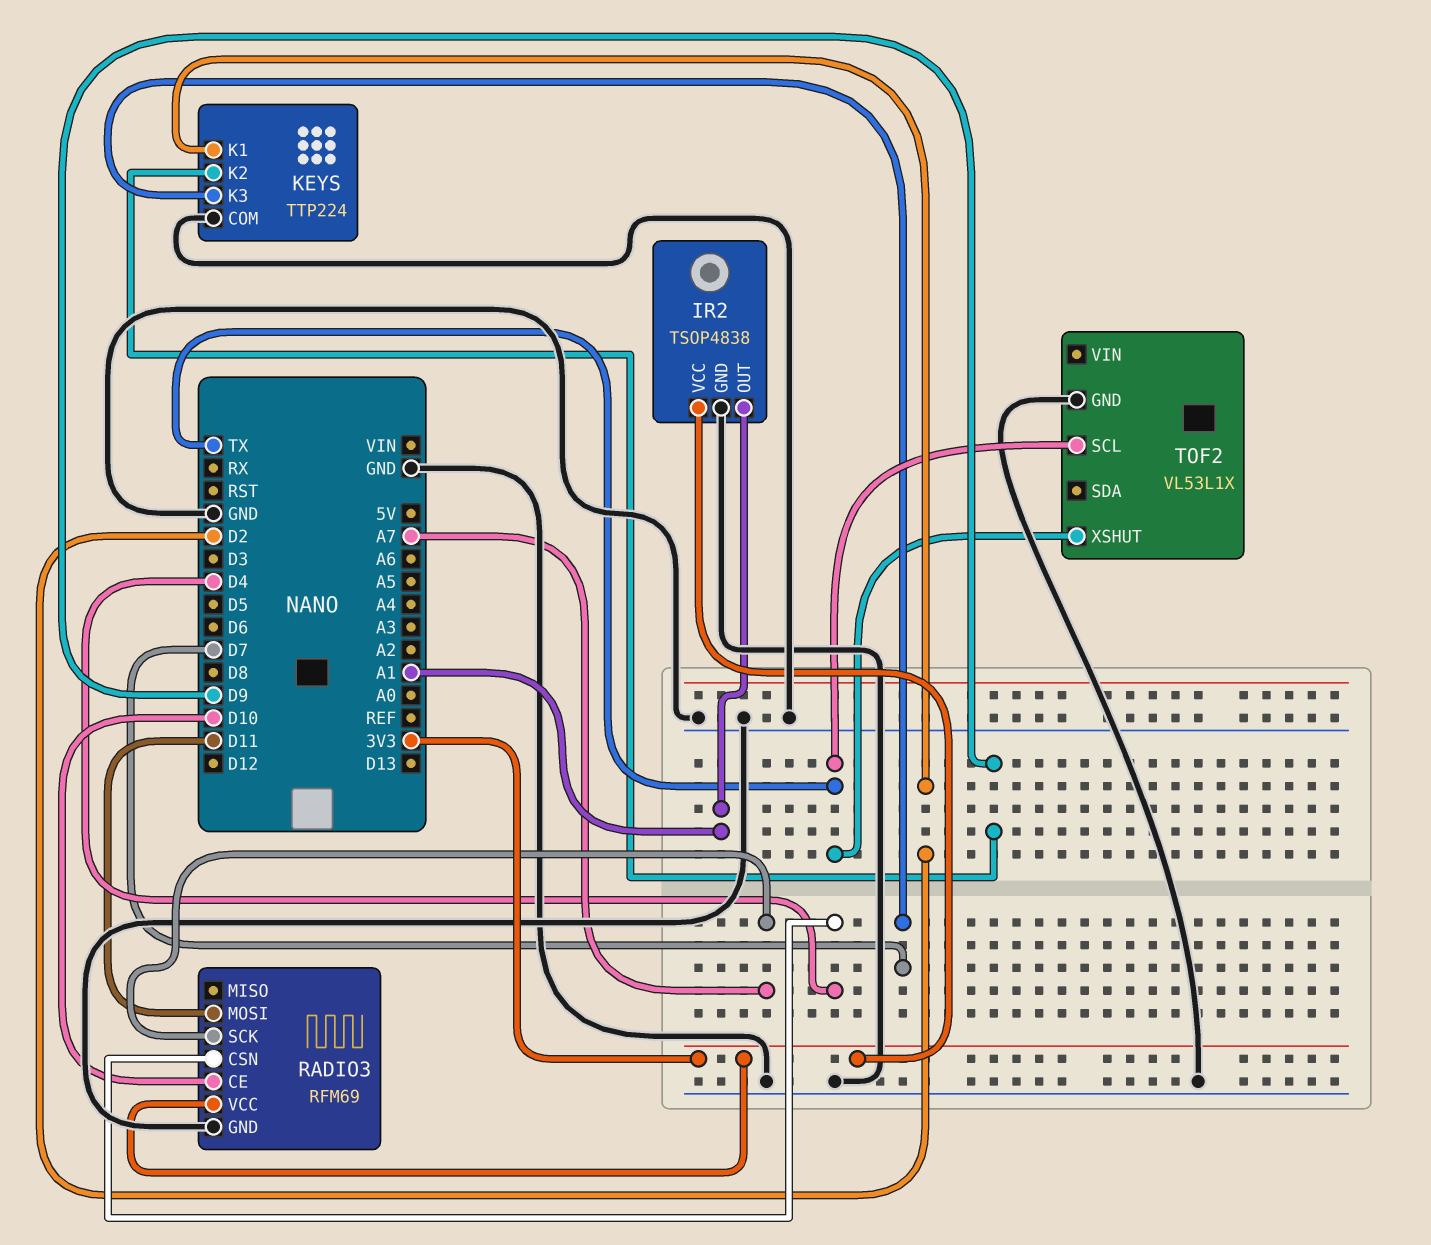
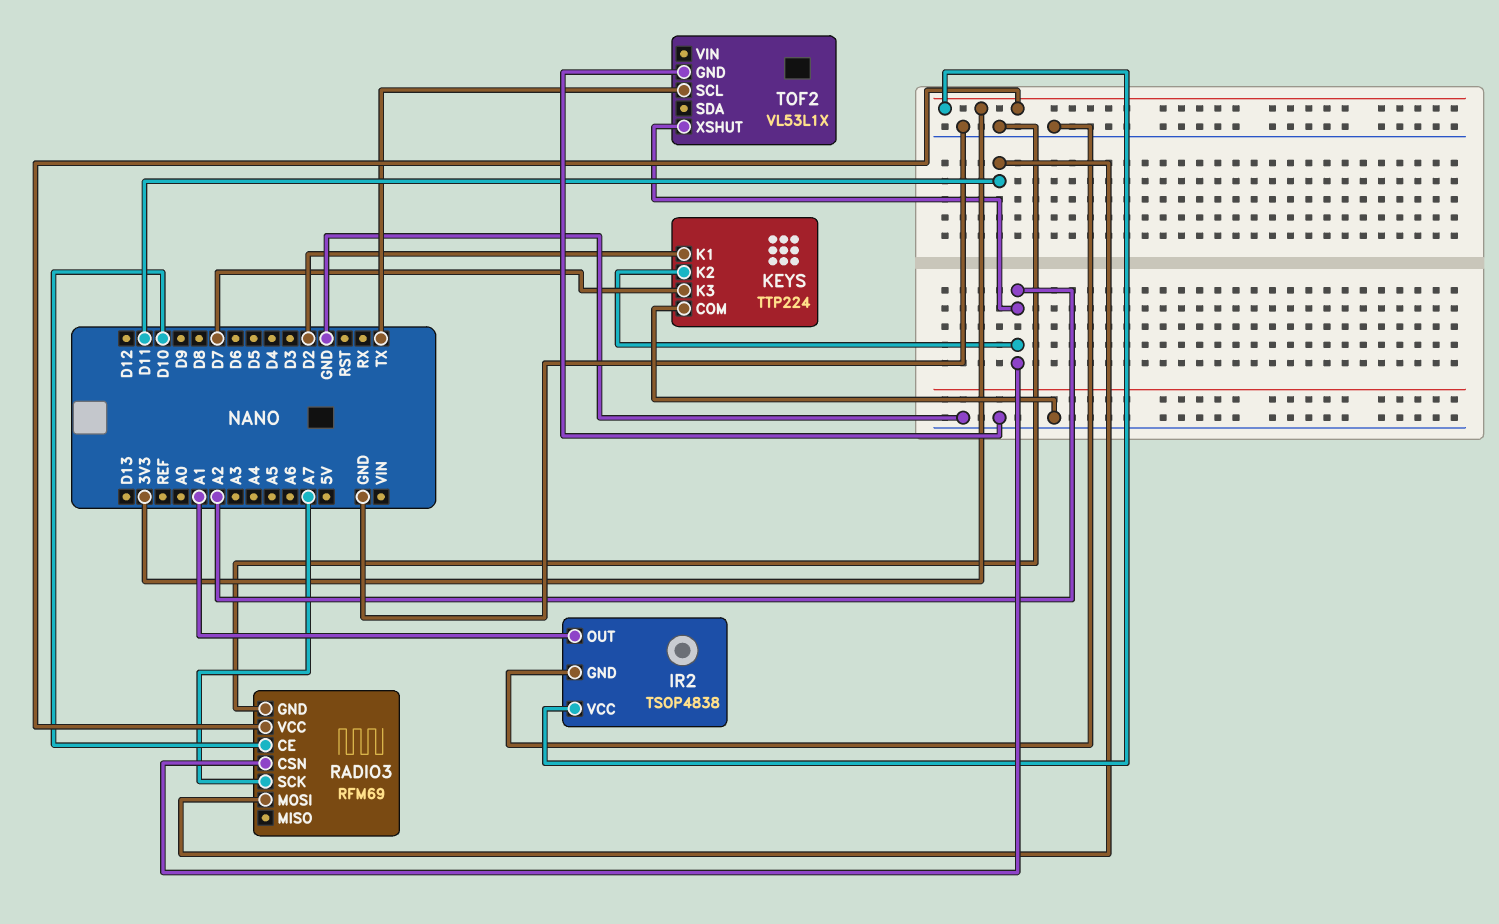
KEYS pin K2: D9 -> A2
RADIO3 pin CSN: D4 -> A2
TOF2 pin XSHUT: TX -> A2

